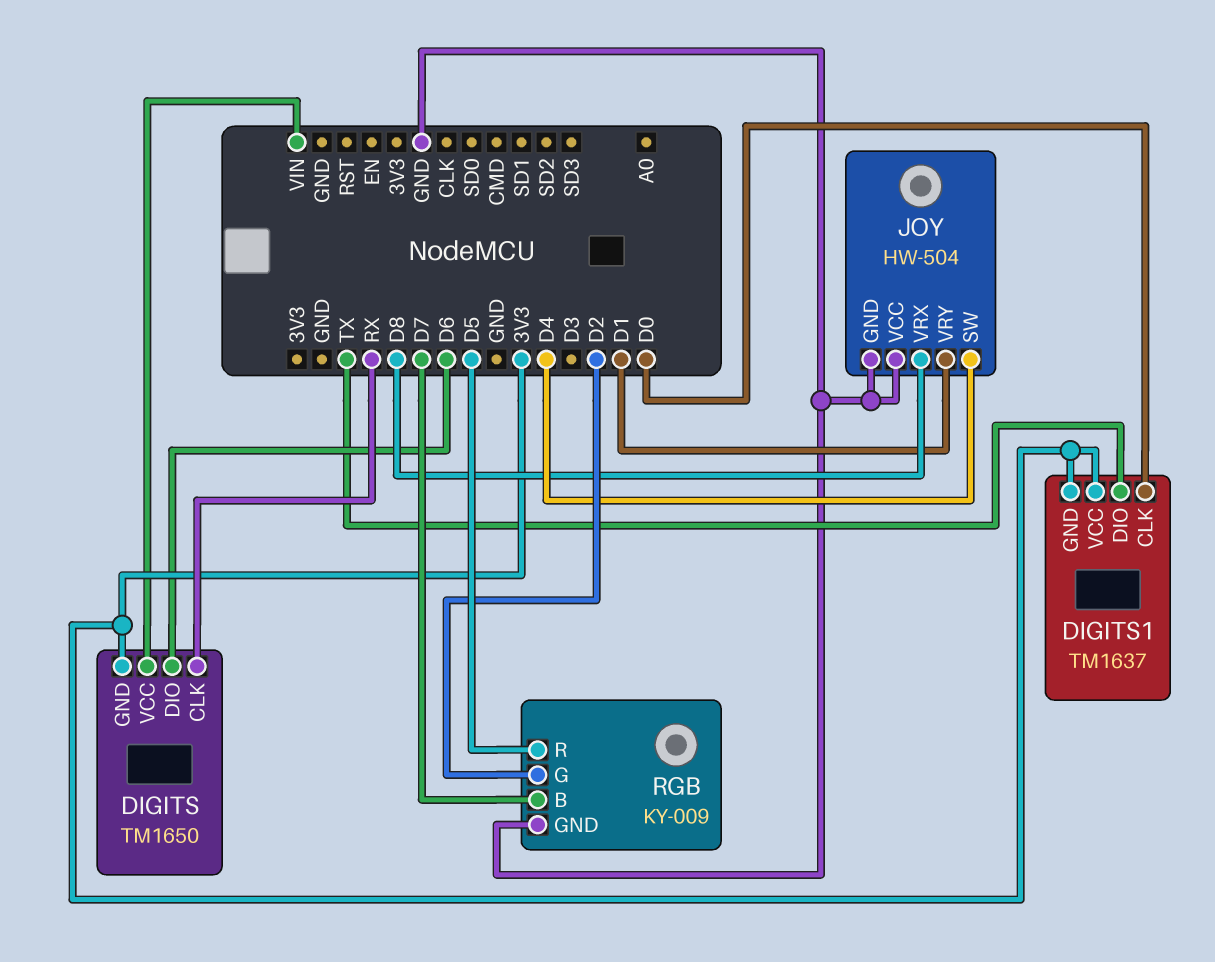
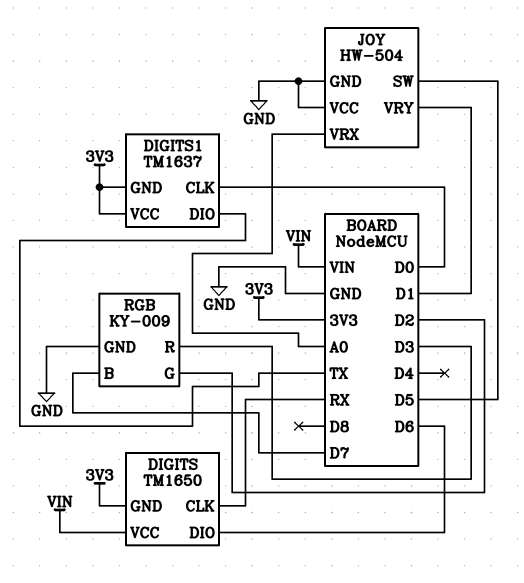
JOY pin SW: D4 -> D5
JOY pin VRX: D8 -> A0
RGB pin R: D5 -> D3

